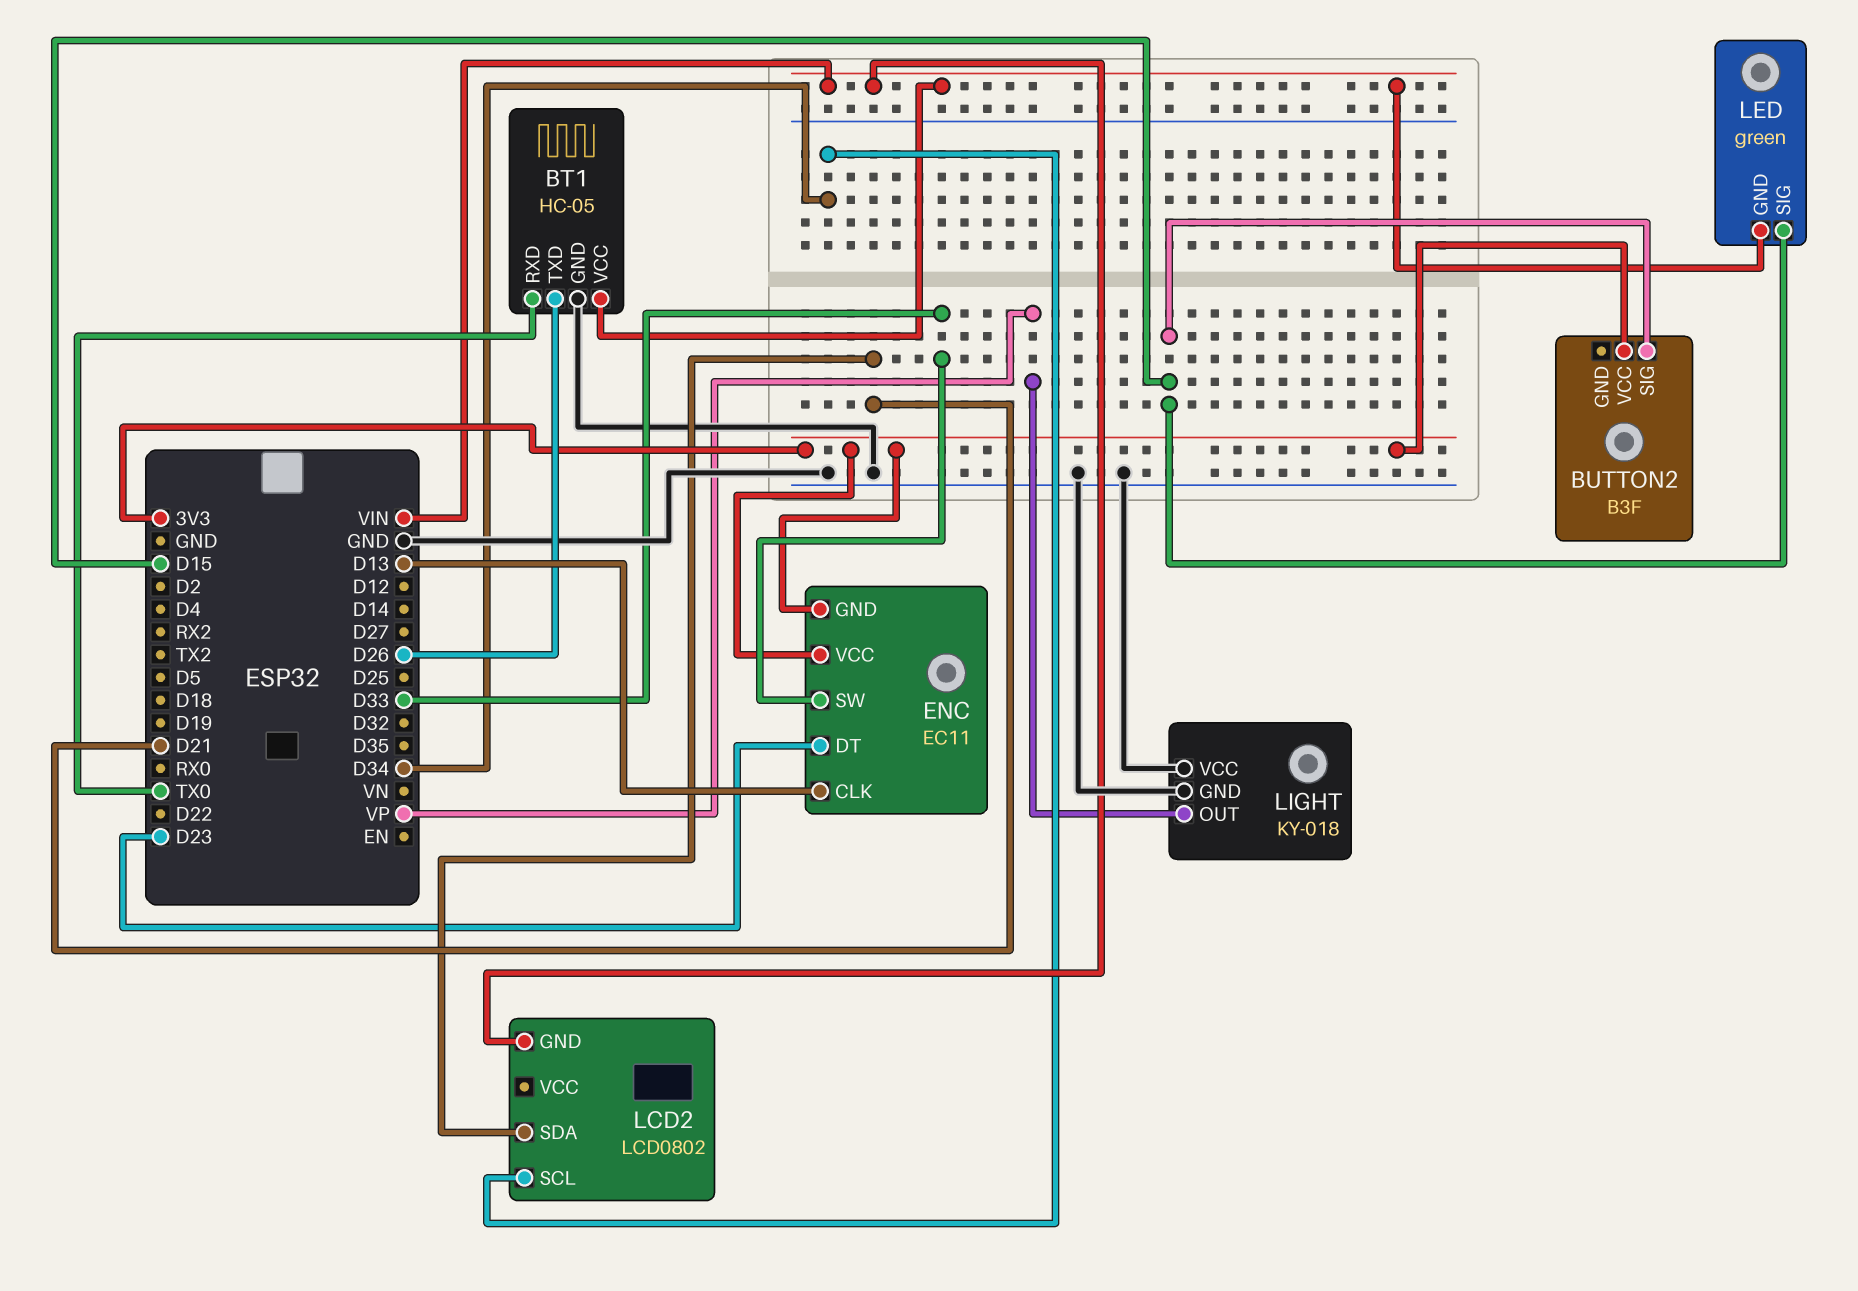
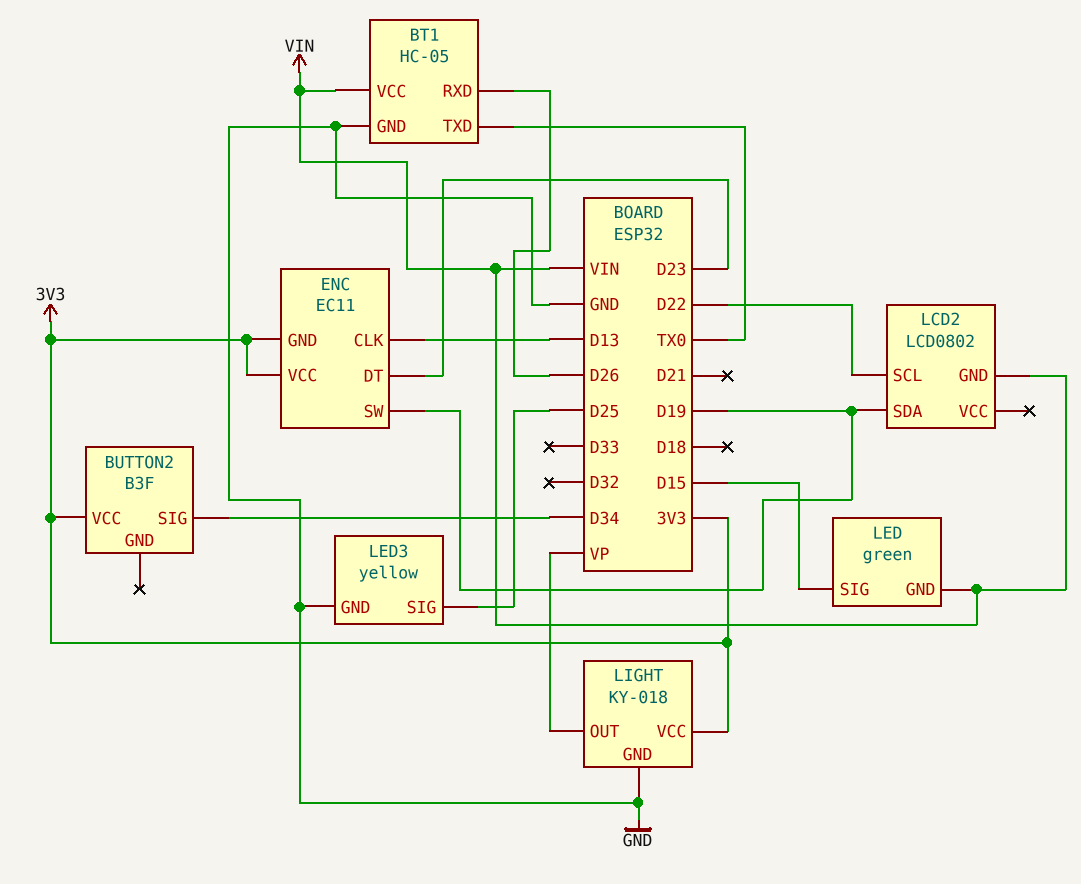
BT1 pin RXD: TX0 -> D26
BT1 pin TXD: D26 -> TX0
BUTTON2 pin SIG: D15 -> D34
ENC pin SW: D33 -> D19
LCD2 pin SCL: D34 -> D22
LCD2 pin SDA: D21 -> D19
LED3: none -> yellow
LED3 pin GND: none -> GND
LED3 pin SIG: none -> D25
LIGHT pin VCC: GND -> 3V3

